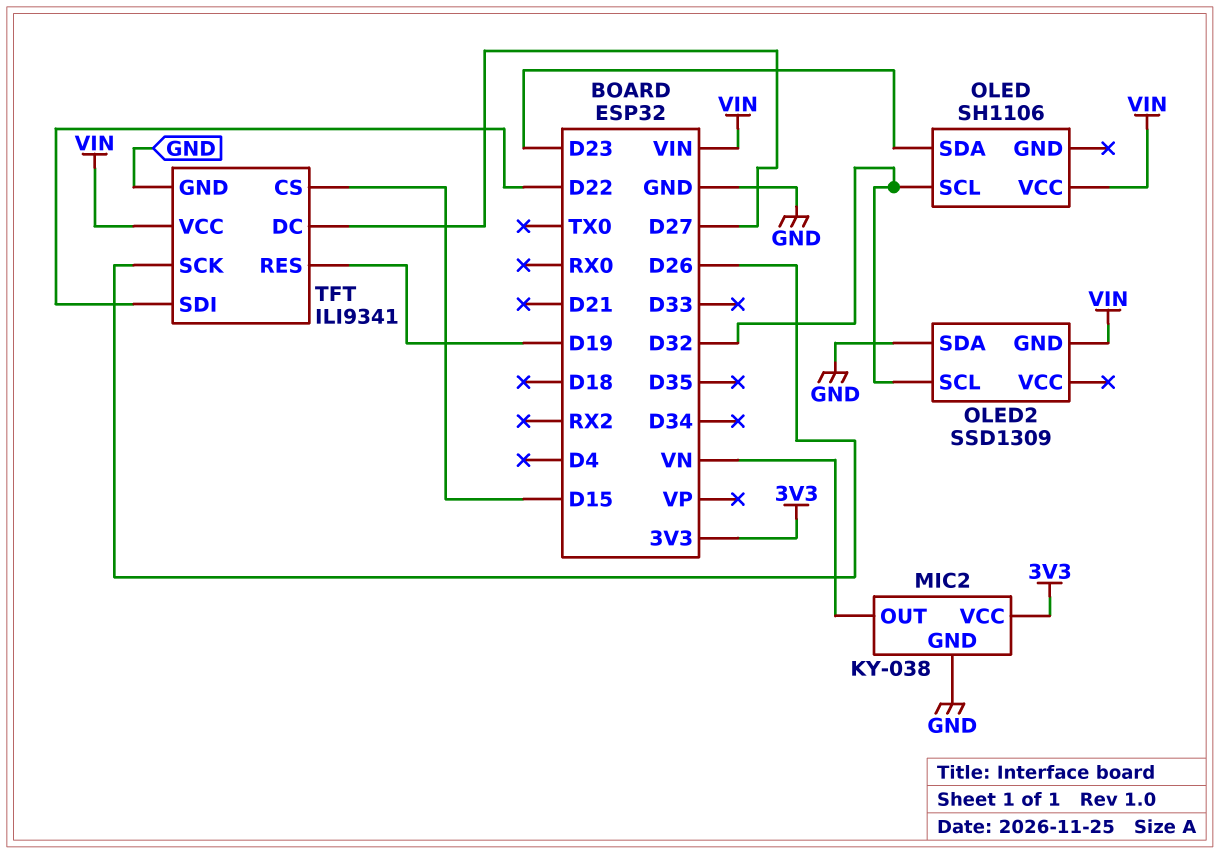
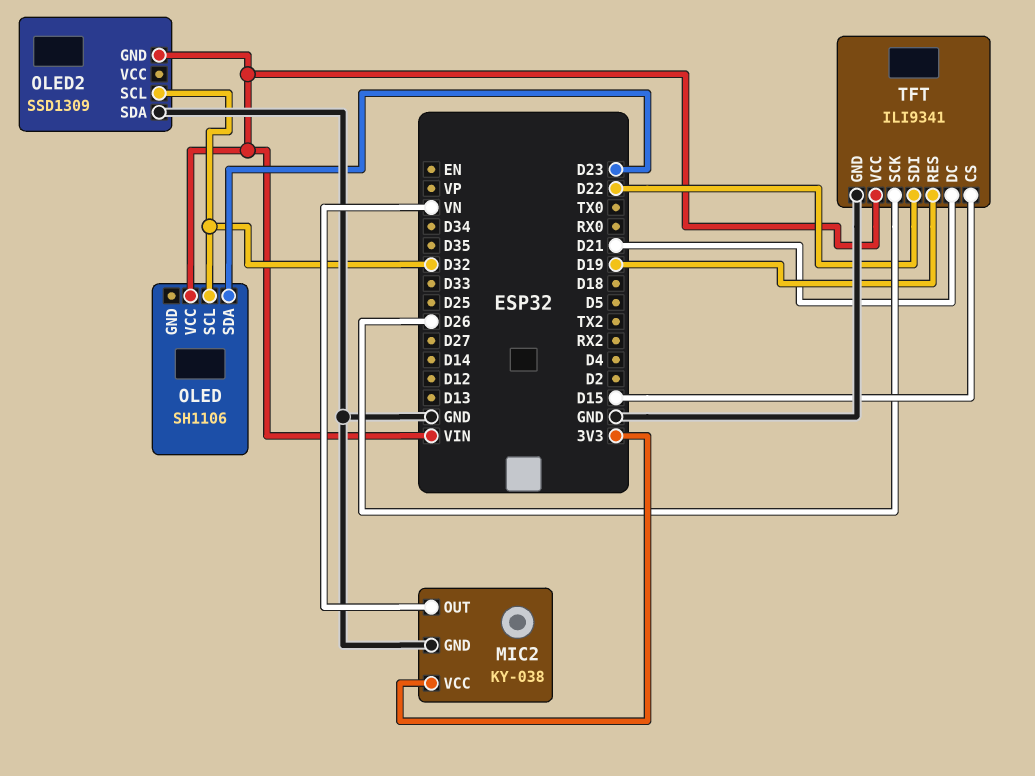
TFT pin DC: D27 -> D21

